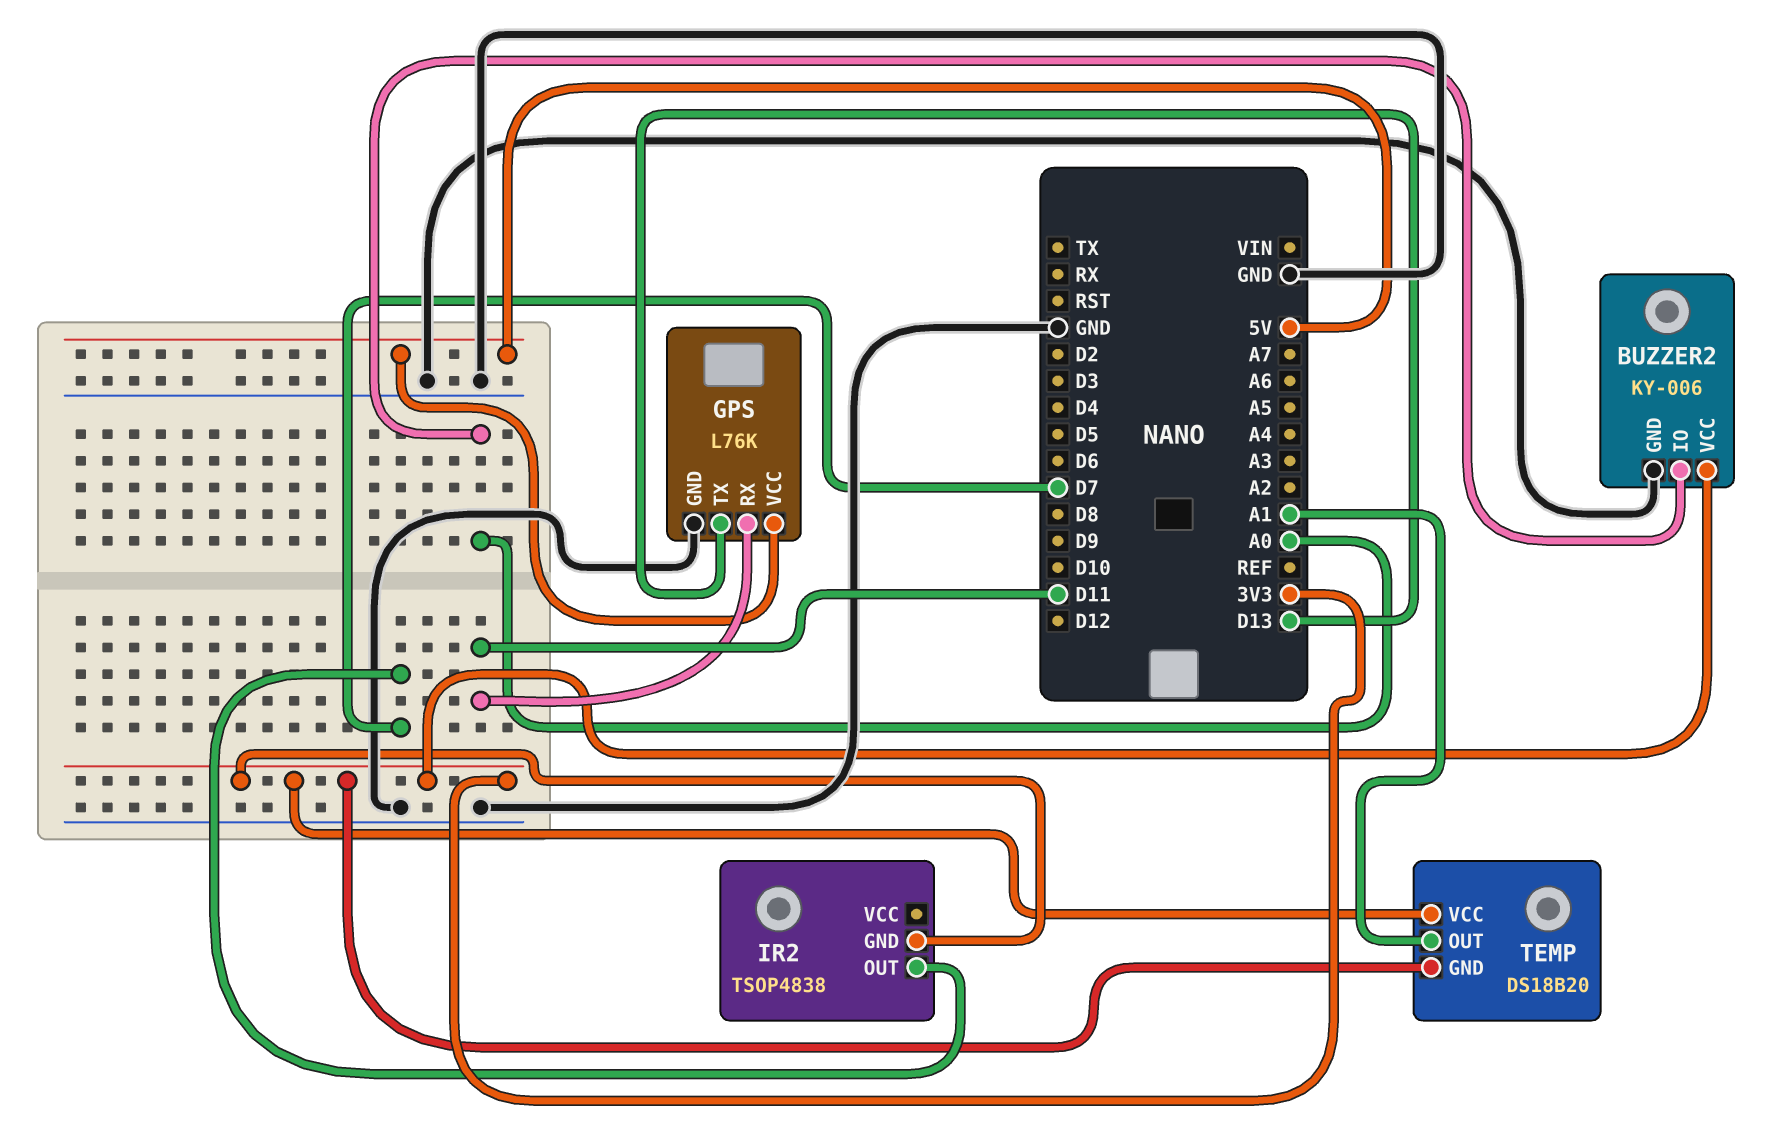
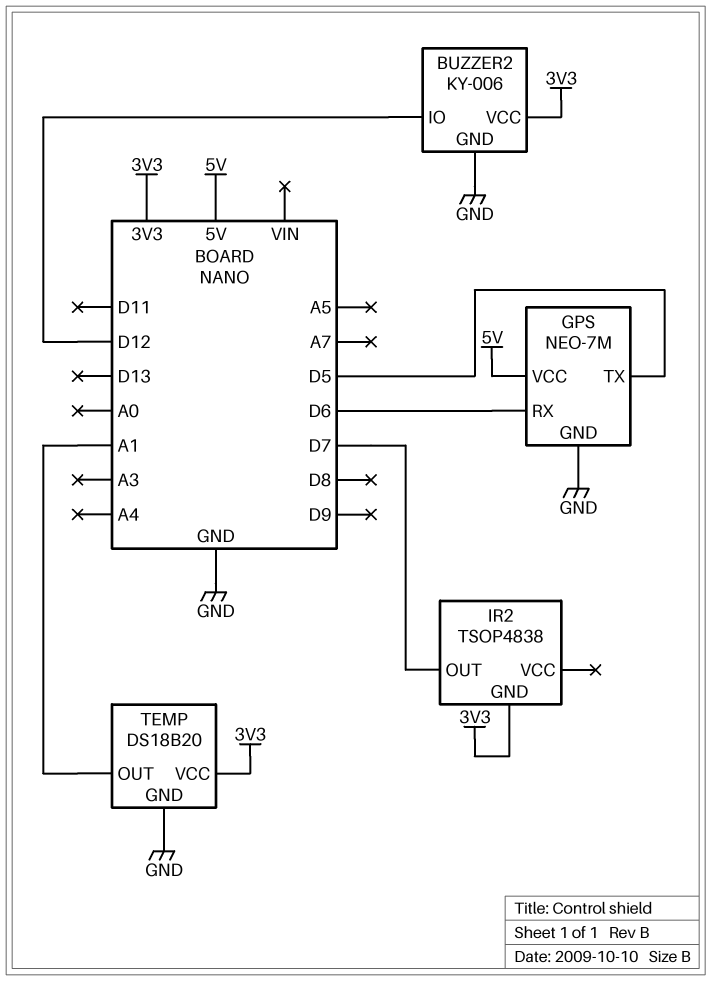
BUZZER2 pin IO: A0 -> D12
GPS: L76K -> NEO-7M
GPS pin RX: D11 -> D6
GPS pin TX: D13 -> D5
TEMP pin GND: 3V3 -> GND

